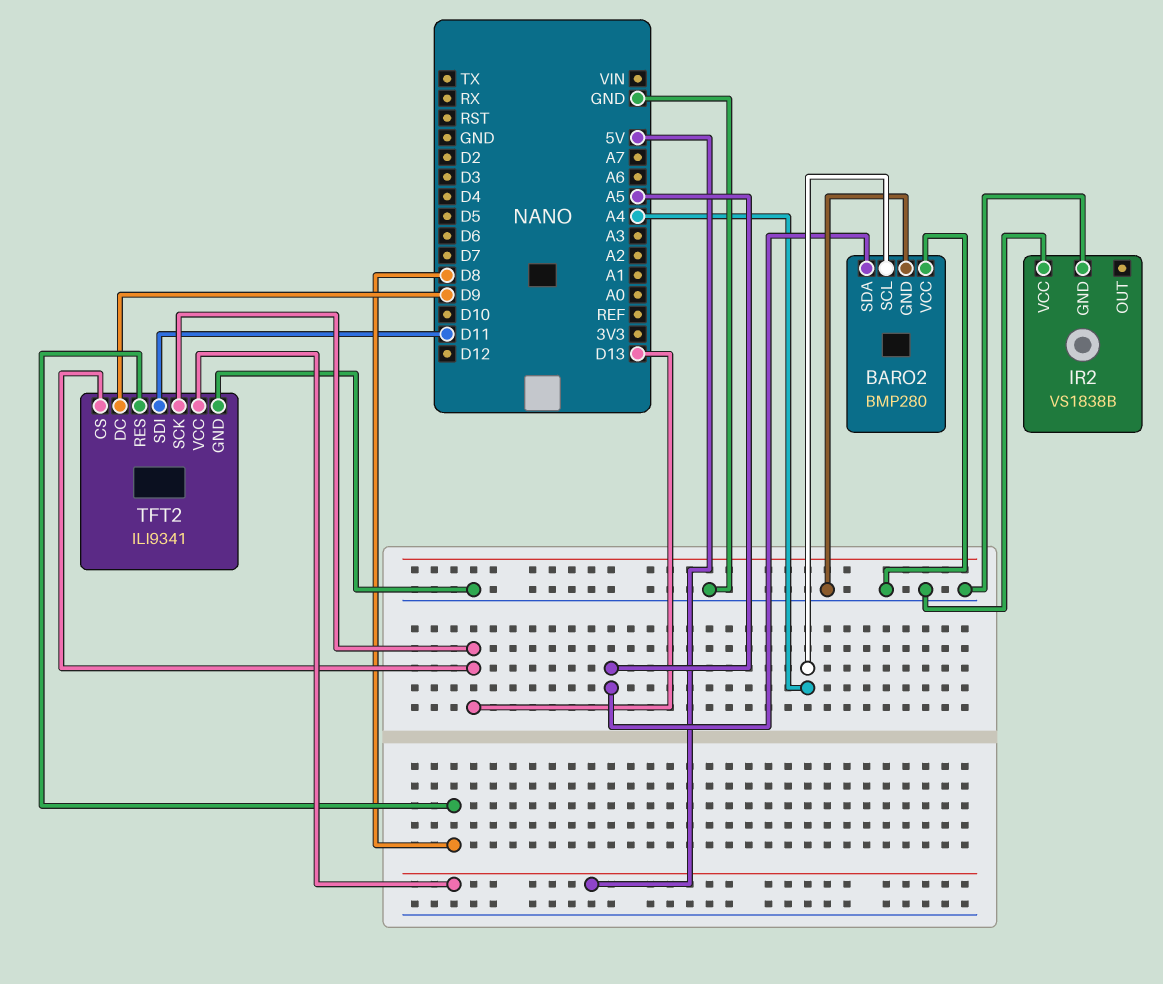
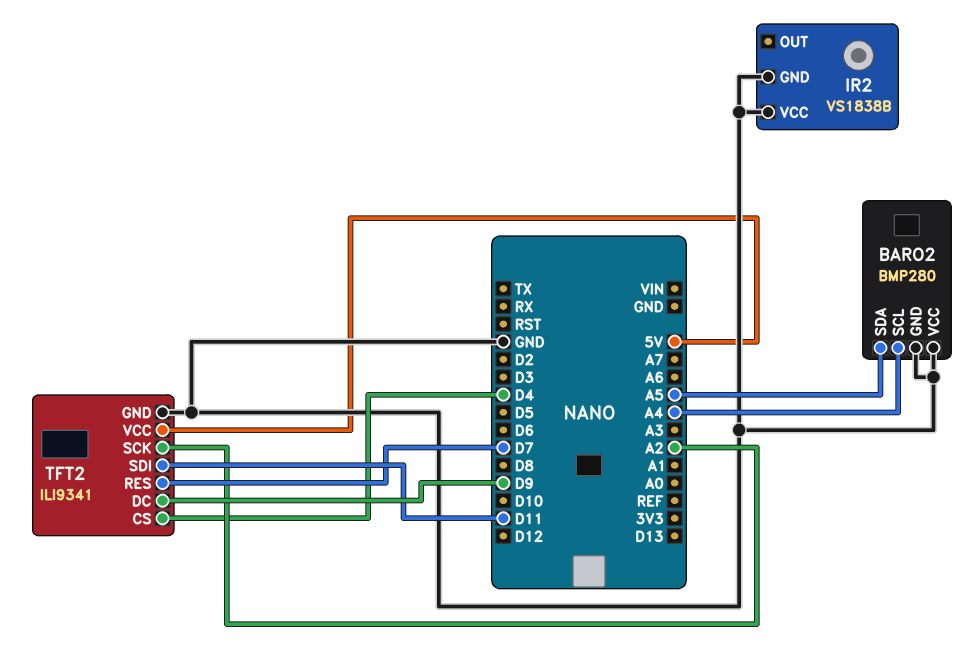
TFT2 pin CS: D13 -> D4
TFT2 pin RES: D8 -> D7
TFT2 pin SCK: D13 -> A2

